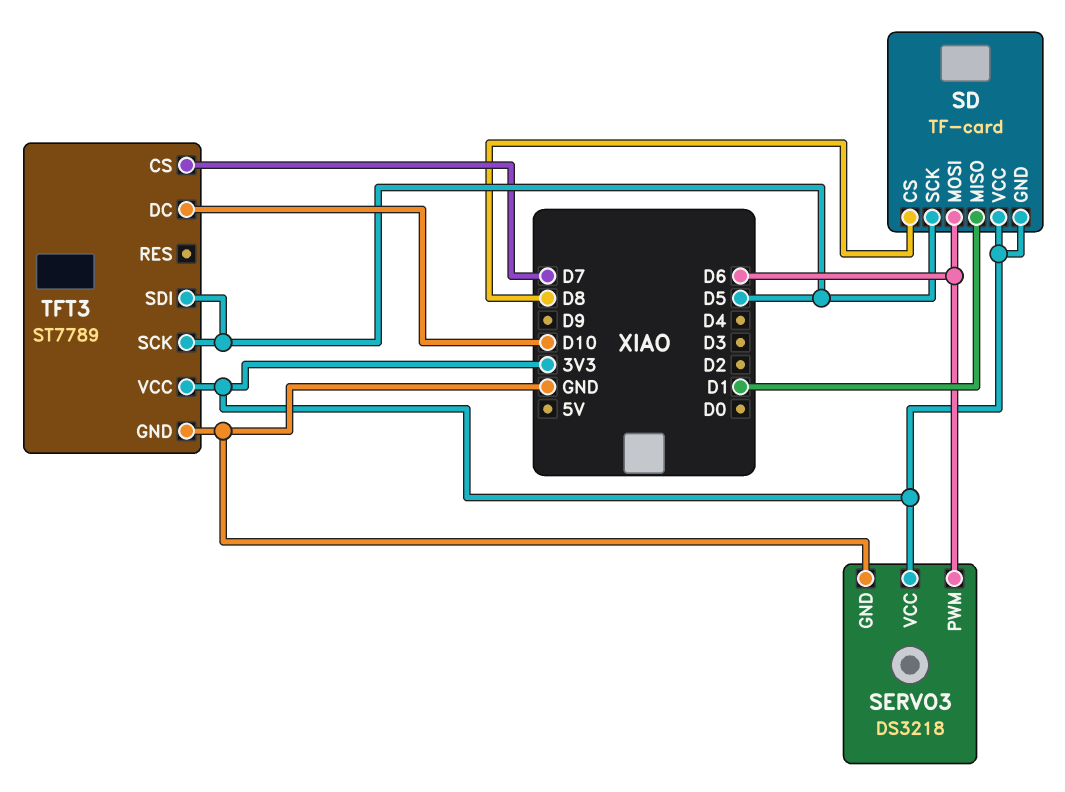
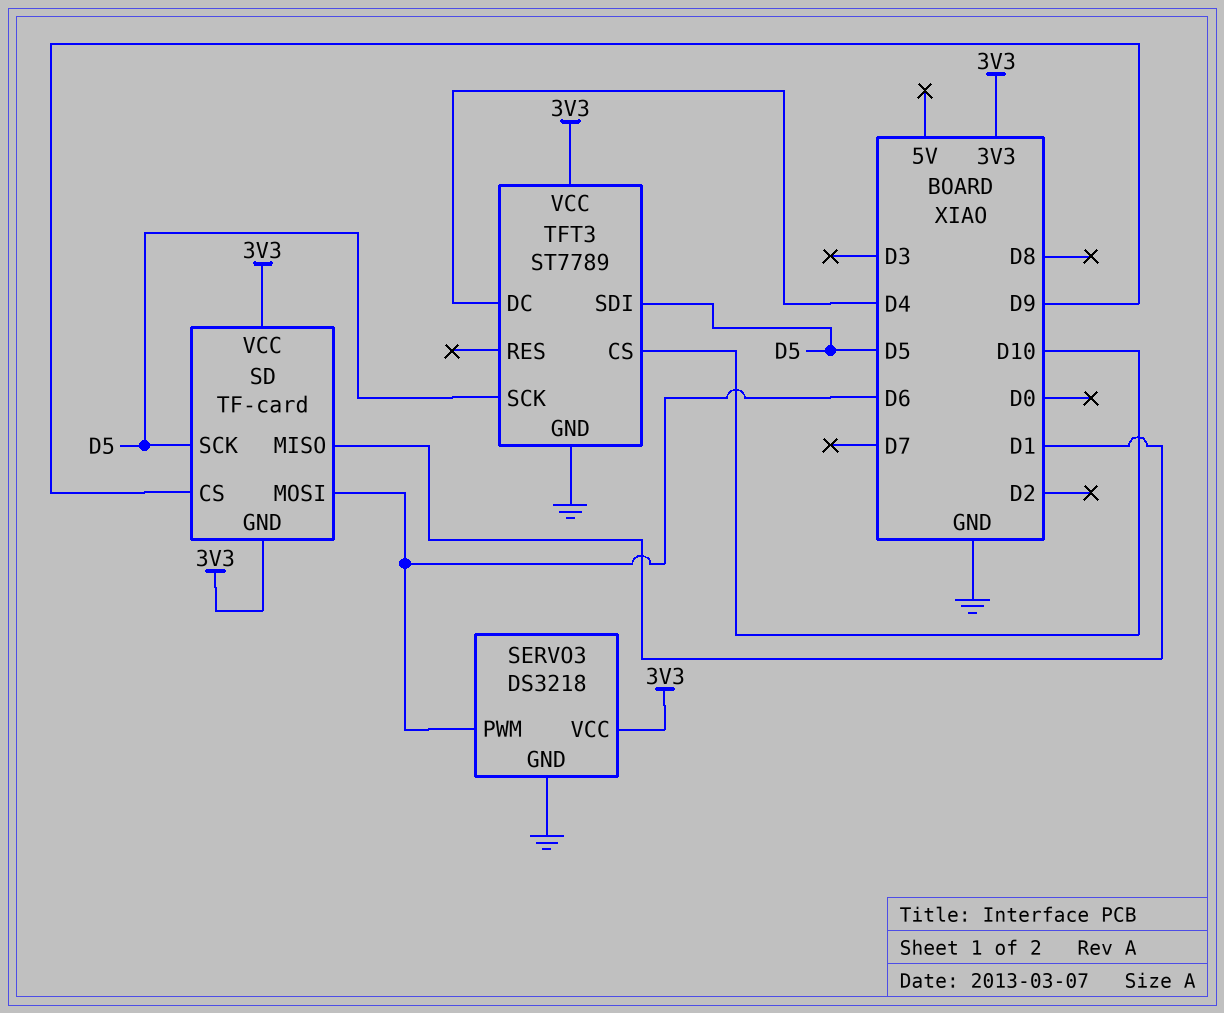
SD pin CS: D8 -> D9
TFT3 pin CS: D7 -> D10
TFT3 pin DC: D10 -> D4

